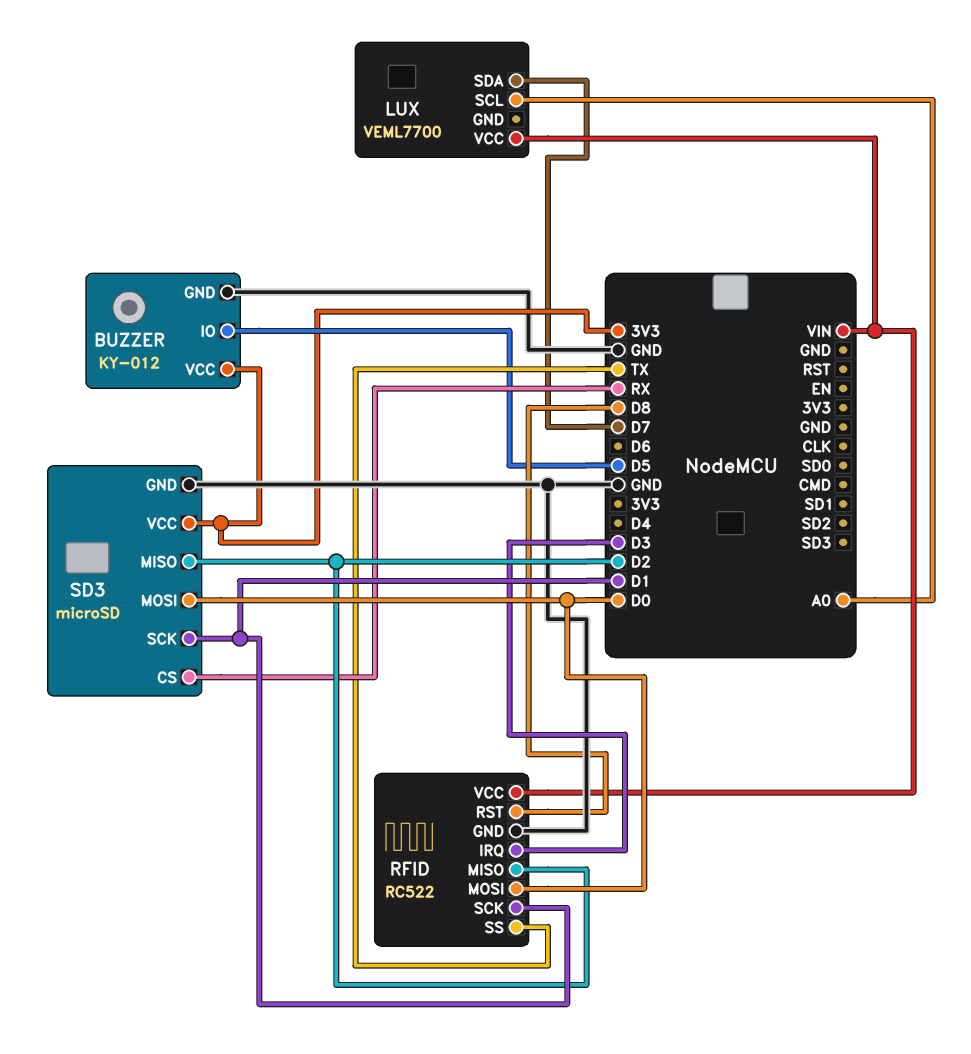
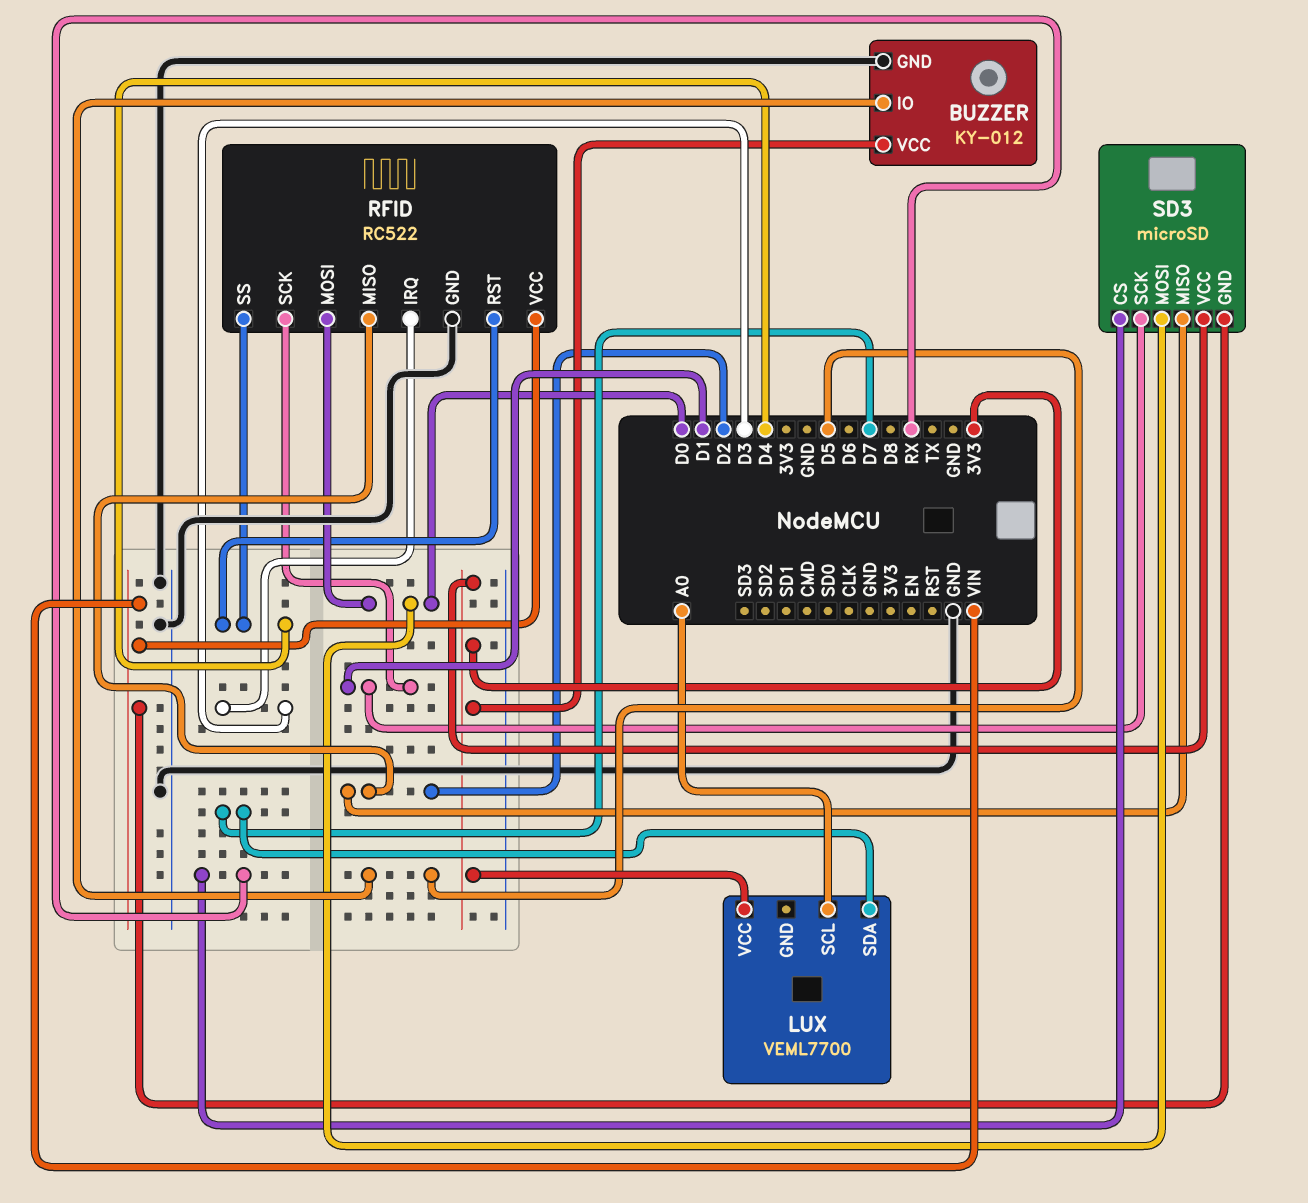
LUX pin VCC: VIN -> 3V3
RFID pin RST: D8 -> D4
RFID pin SS: TX -> D4
SD3 pin GND: GND -> VIN

